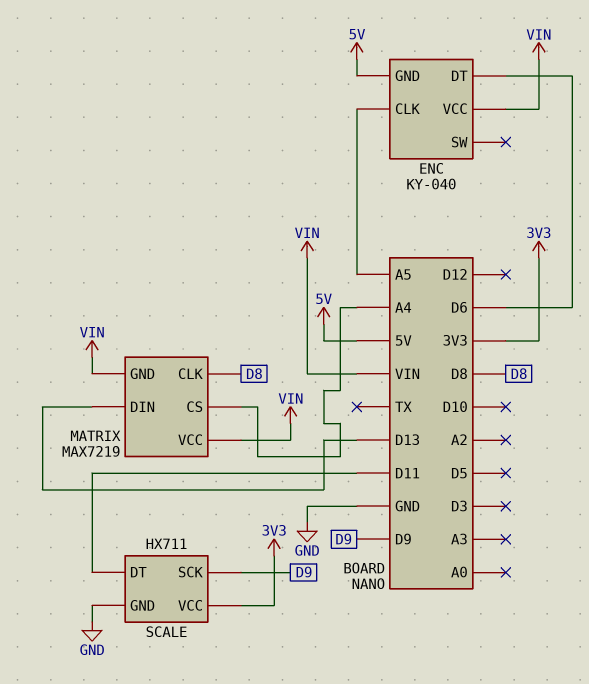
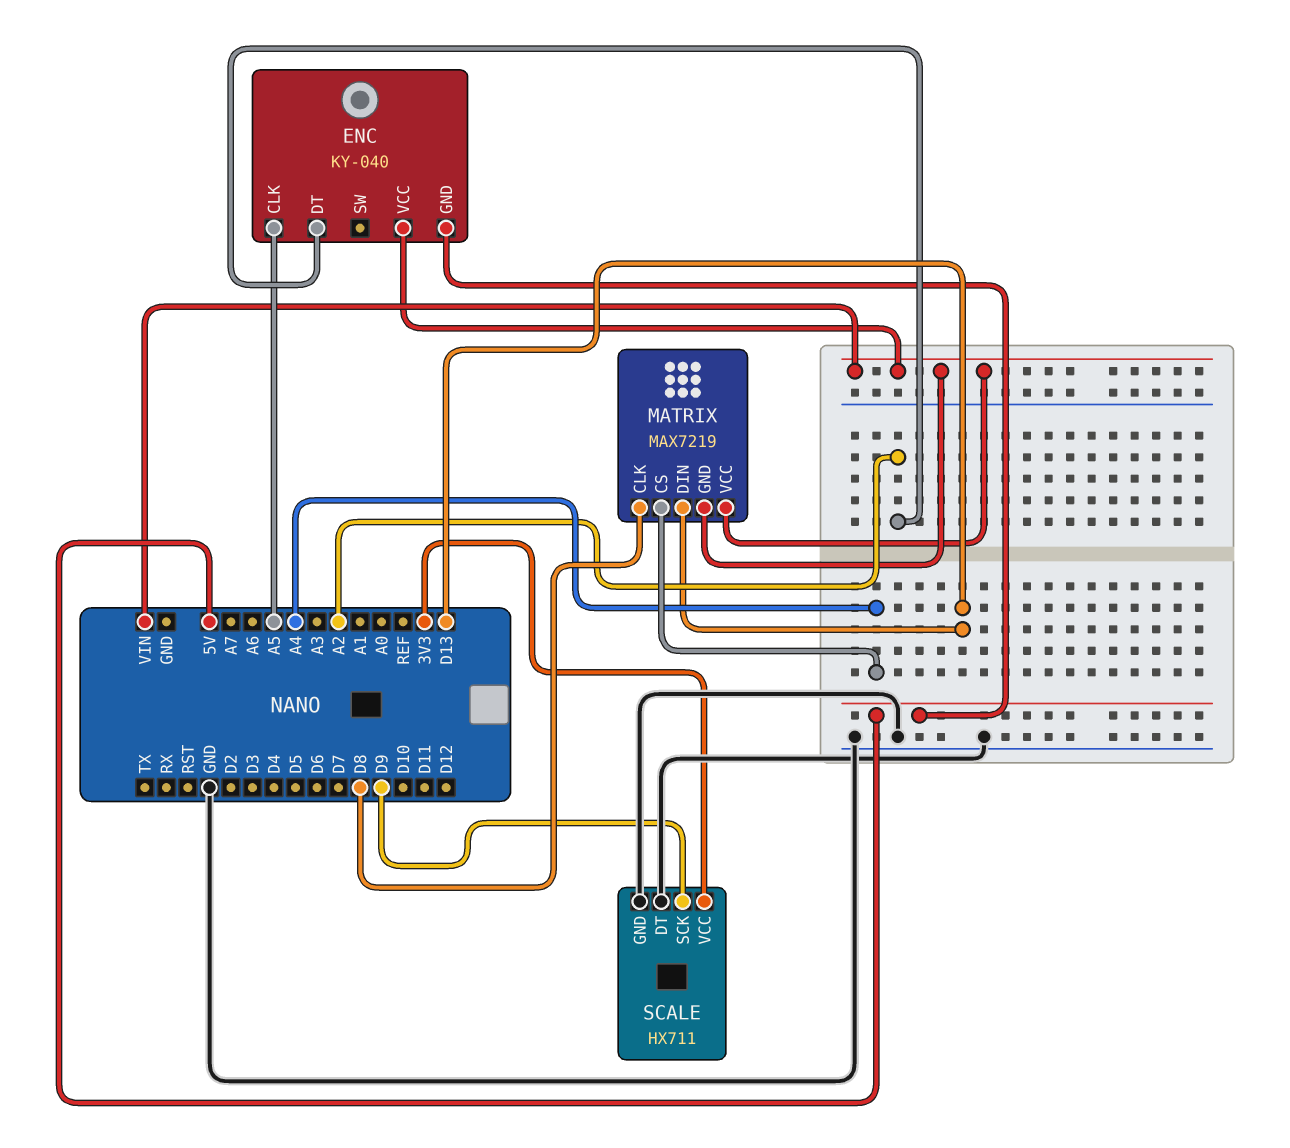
ENC pin DT: D6 -> A2
SCALE pin DT: D11 -> GND

